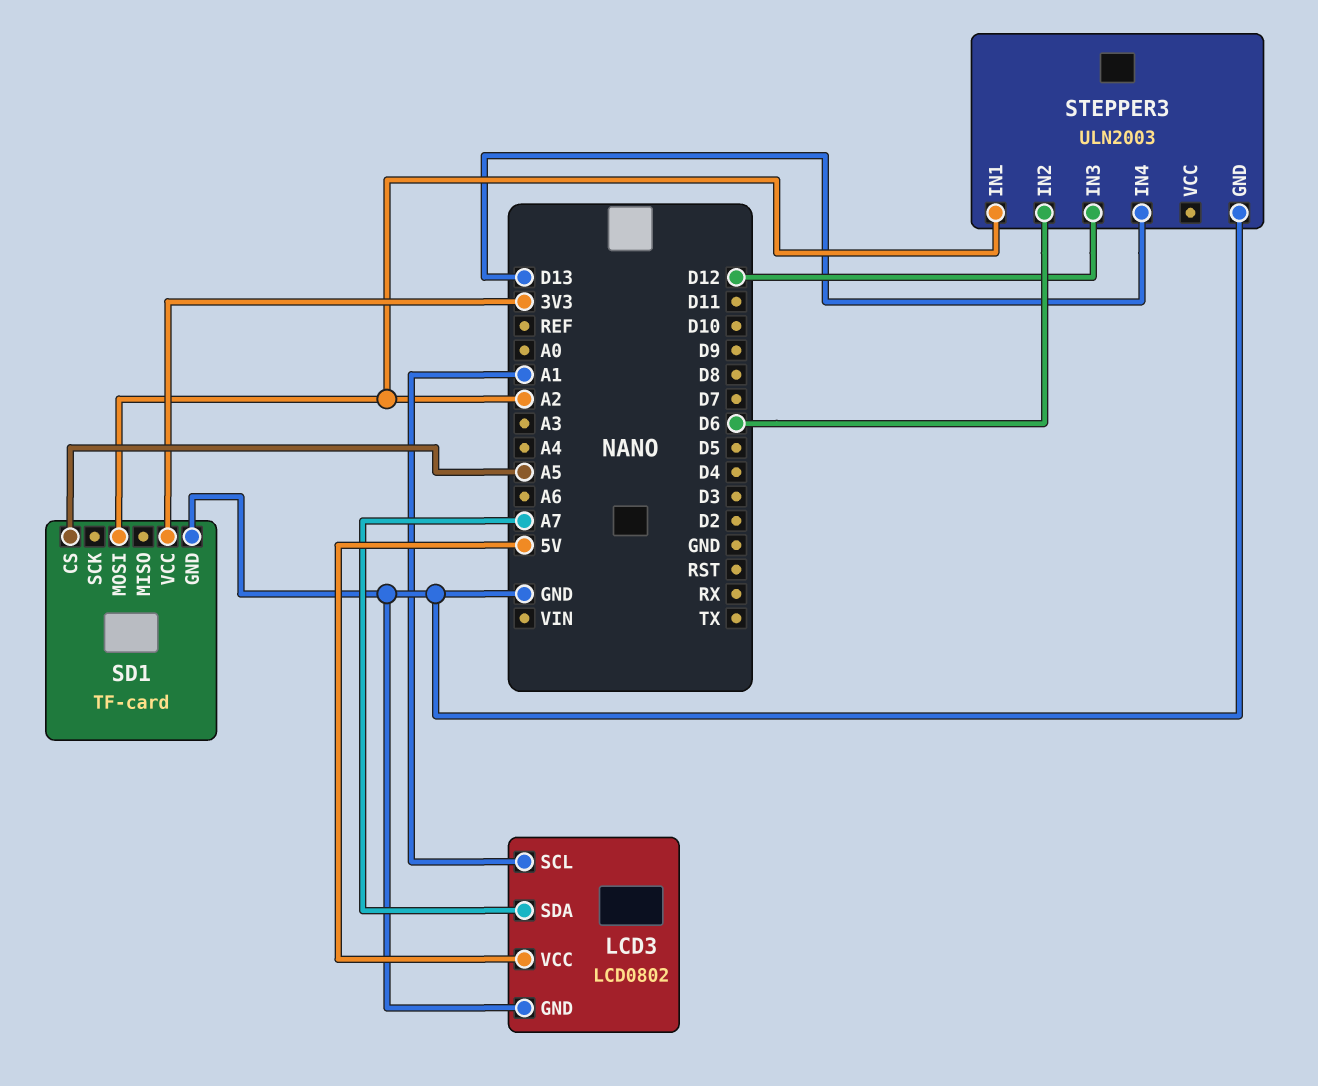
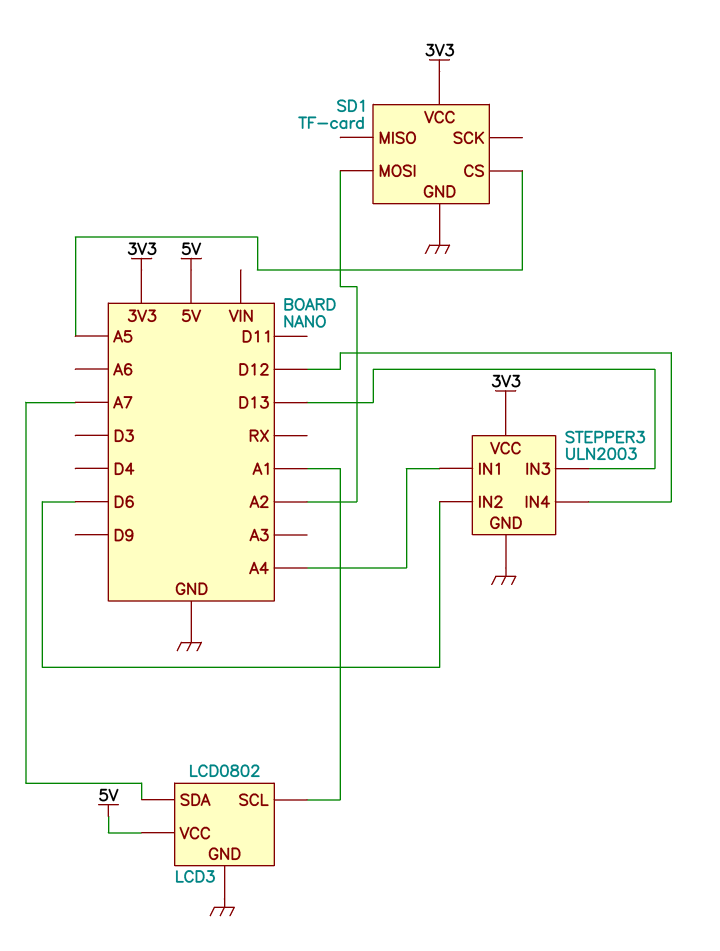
STEPPER3 pin IN1: A2 -> A4
STEPPER3 pin IN3: D12 -> D13
STEPPER3 pin IN4: D13 -> D12
STEPPER3 pin VCC: none -> 3V3

